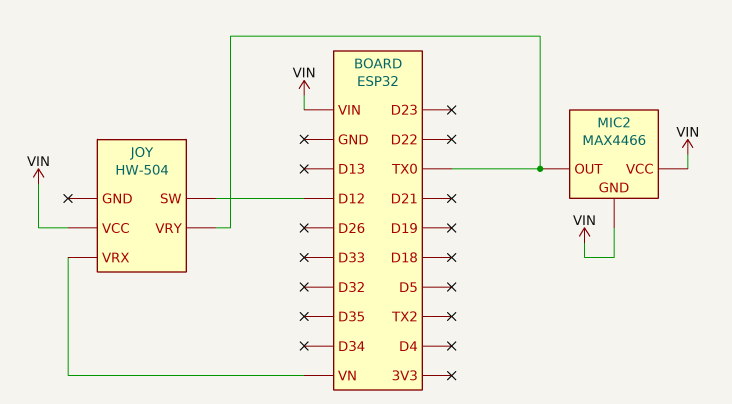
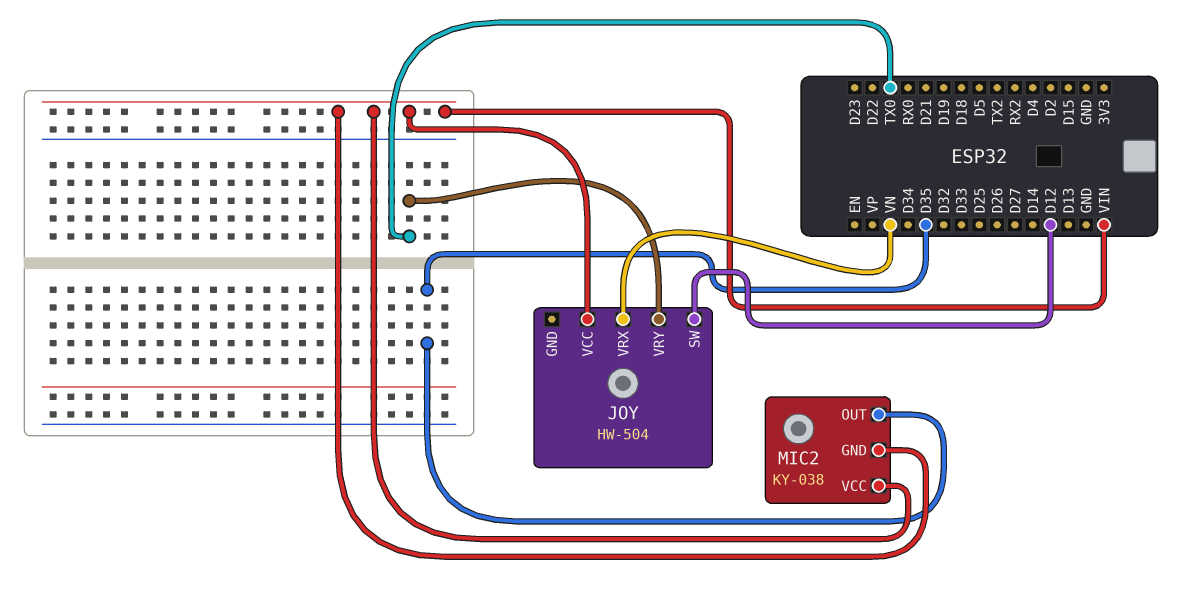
MIC2: MAX4466 -> KY-038
MIC2 pin OUT: TX0 -> D35

